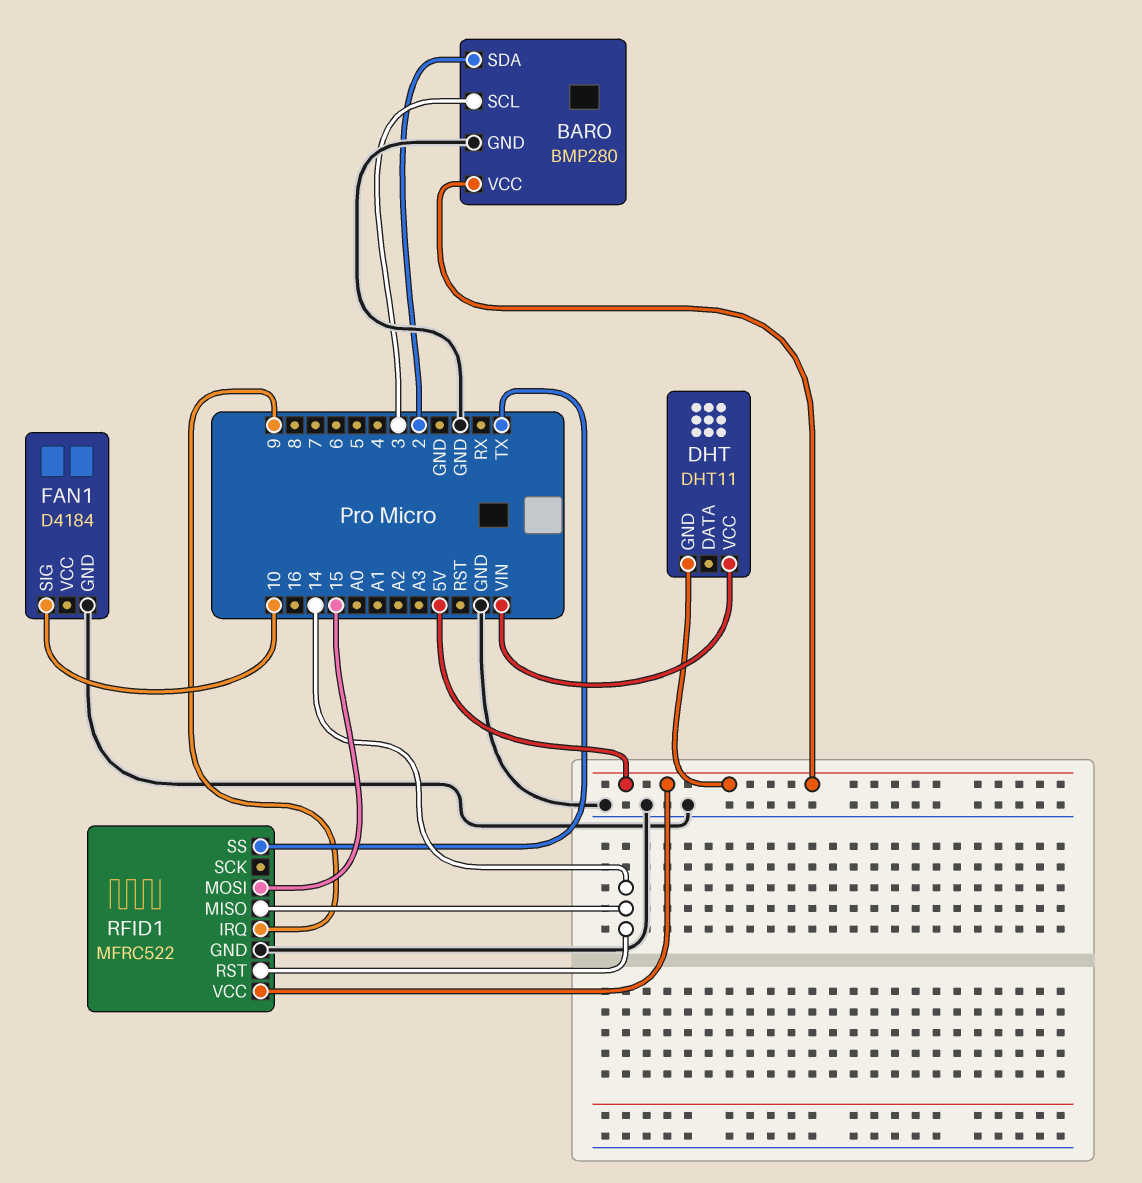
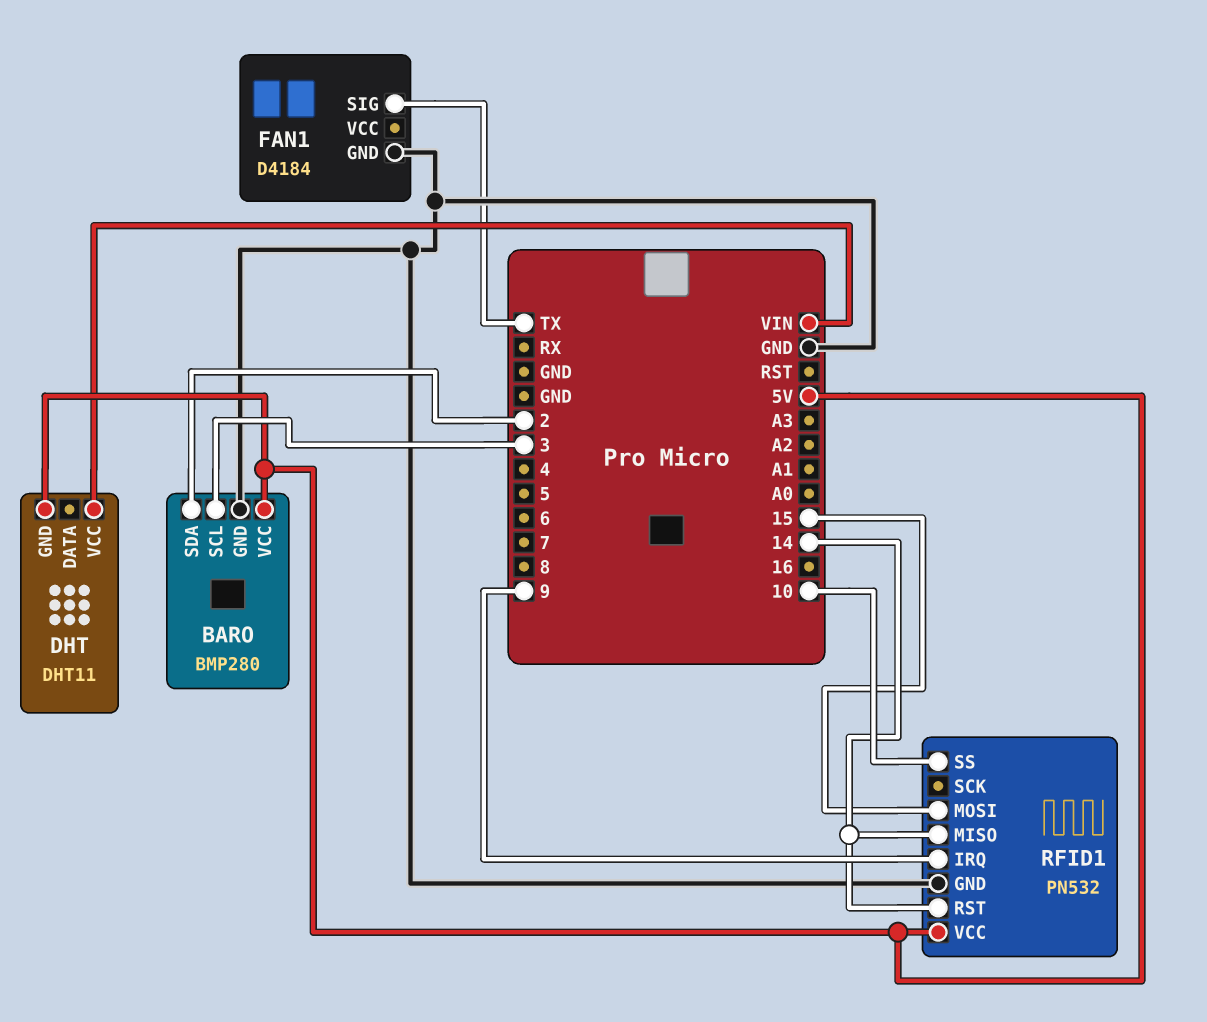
FAN1 pin SIG: 10 -> TX
RFID1: MFRC522 -> PN532
RFID1 pin SS: TX -> 10

